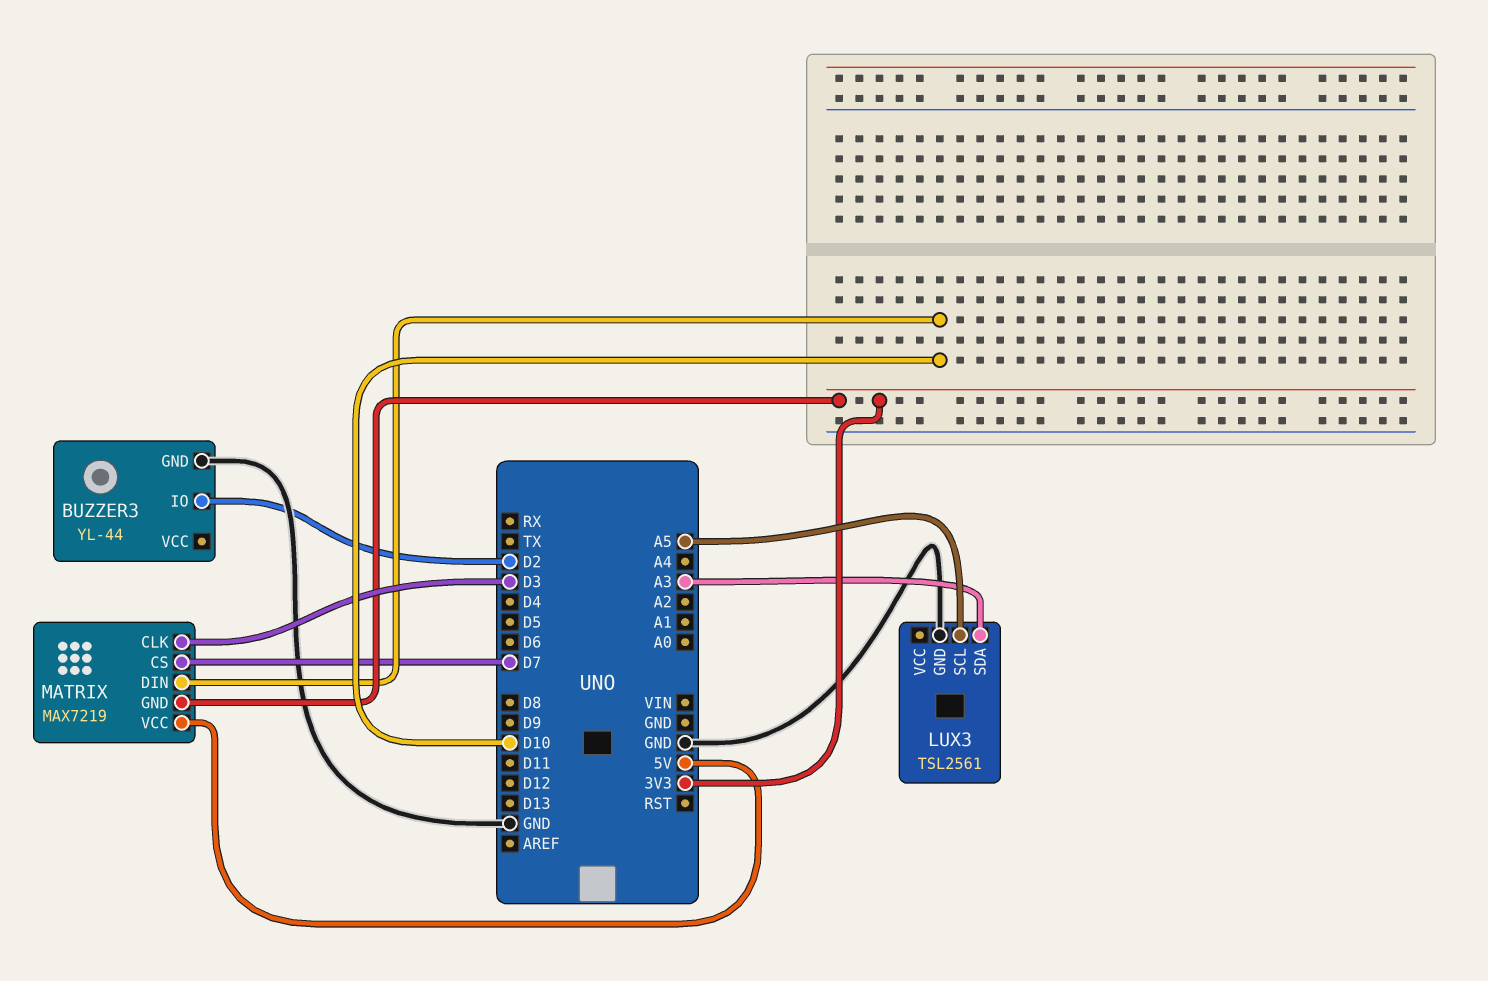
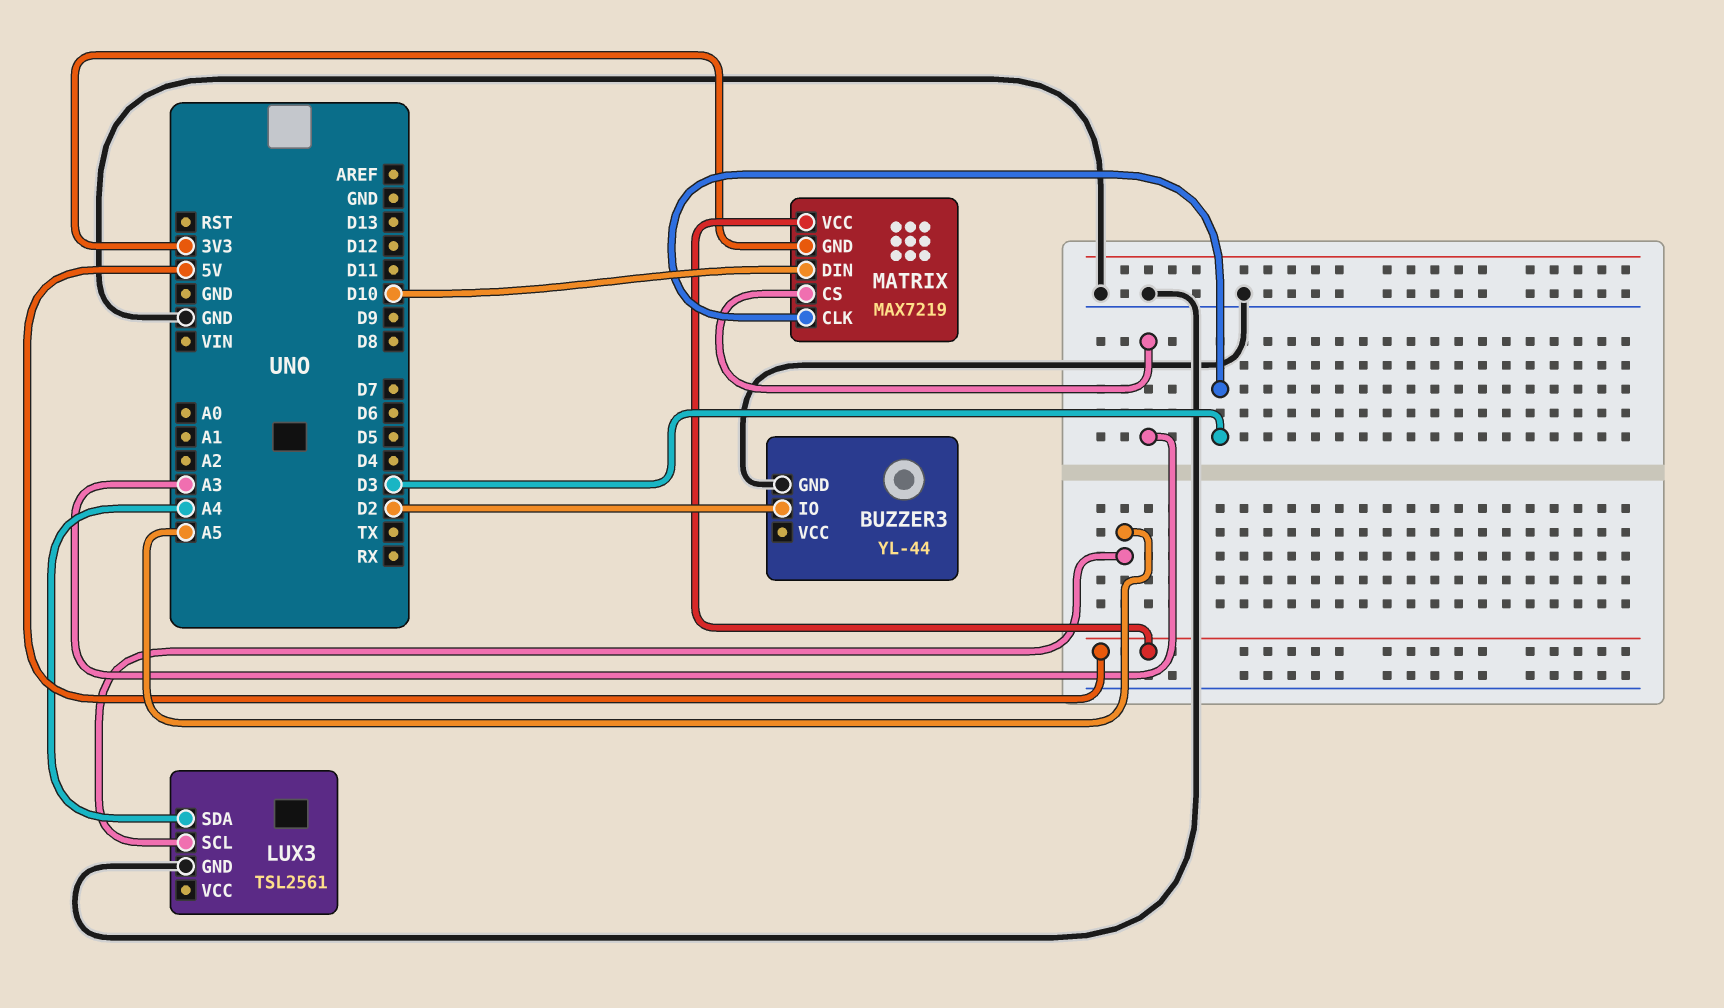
LUX3 pin SDA: A3 -> A4
MATRIX pin CS: D7 -> A3

